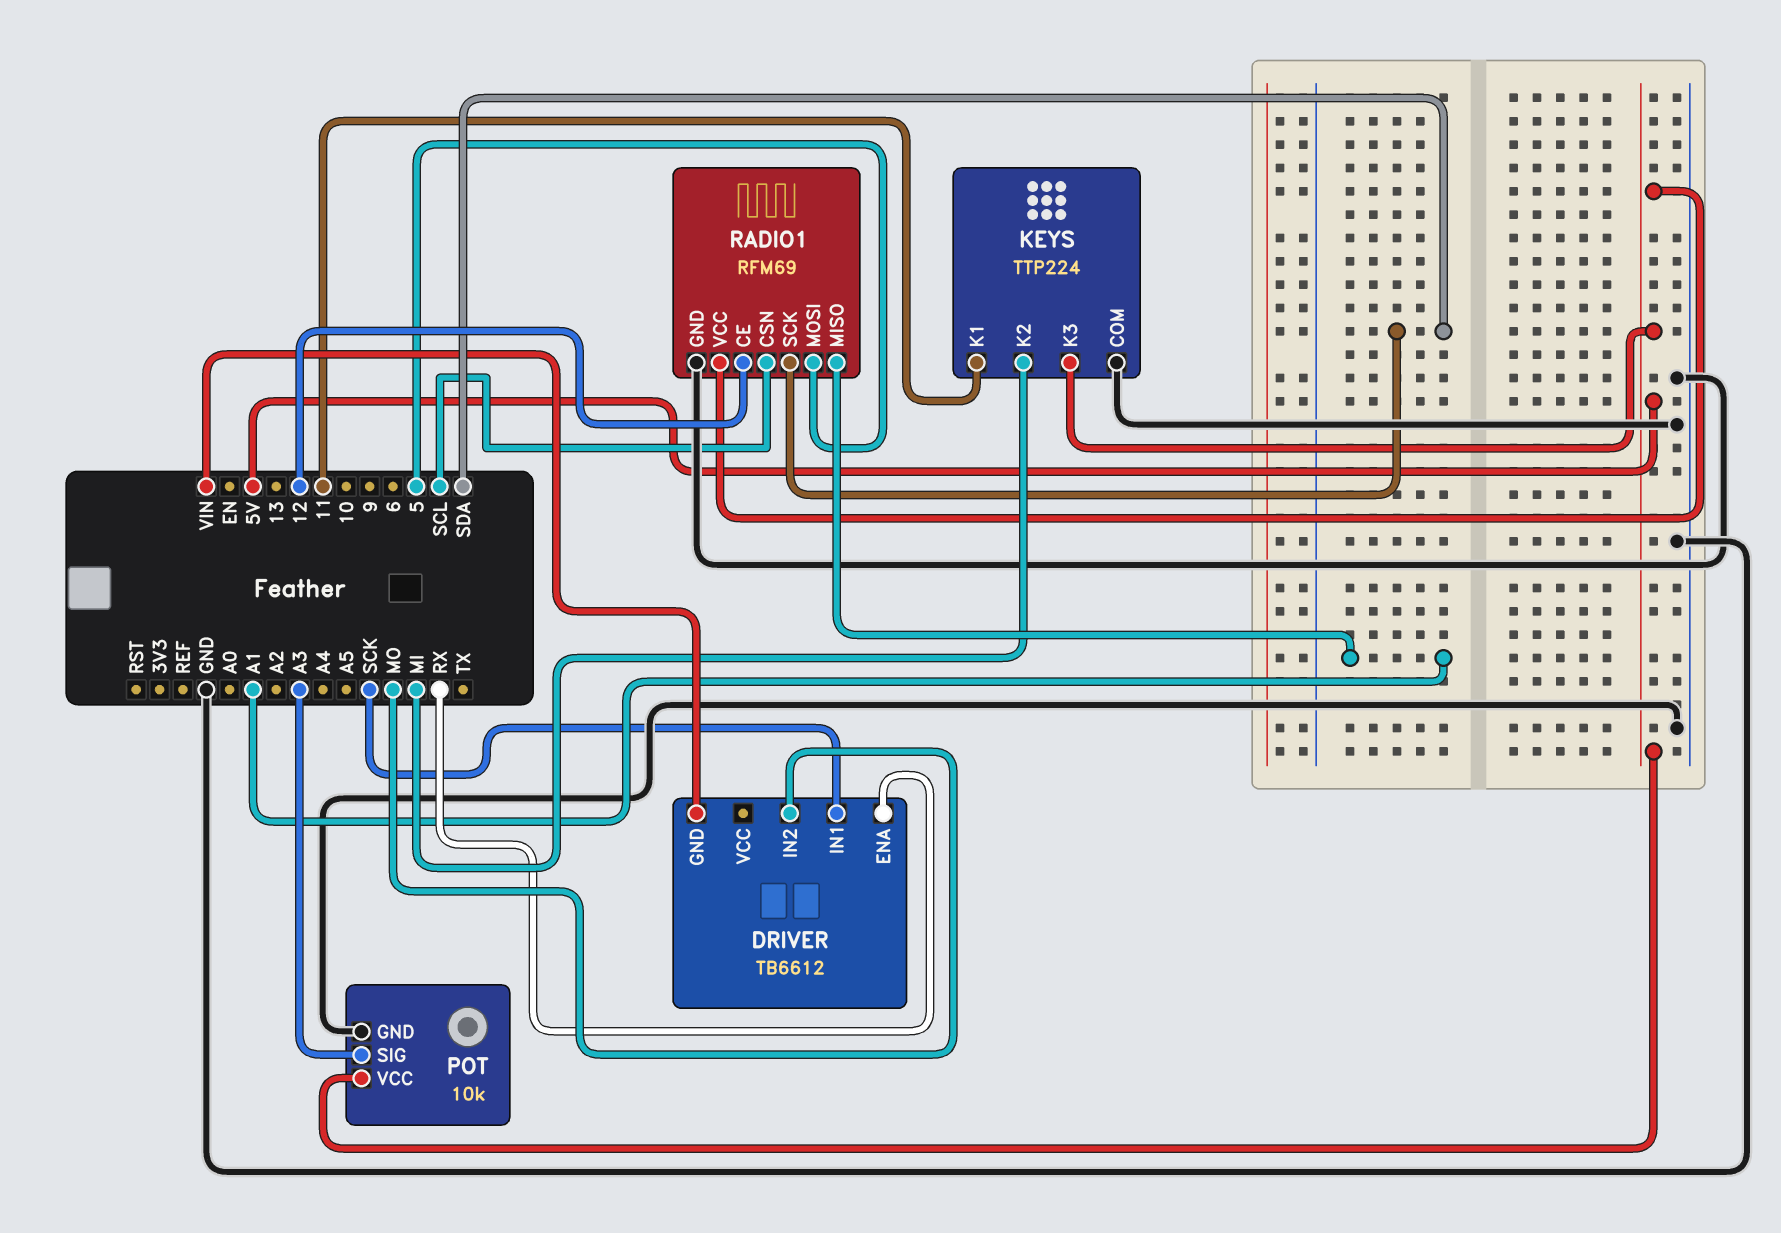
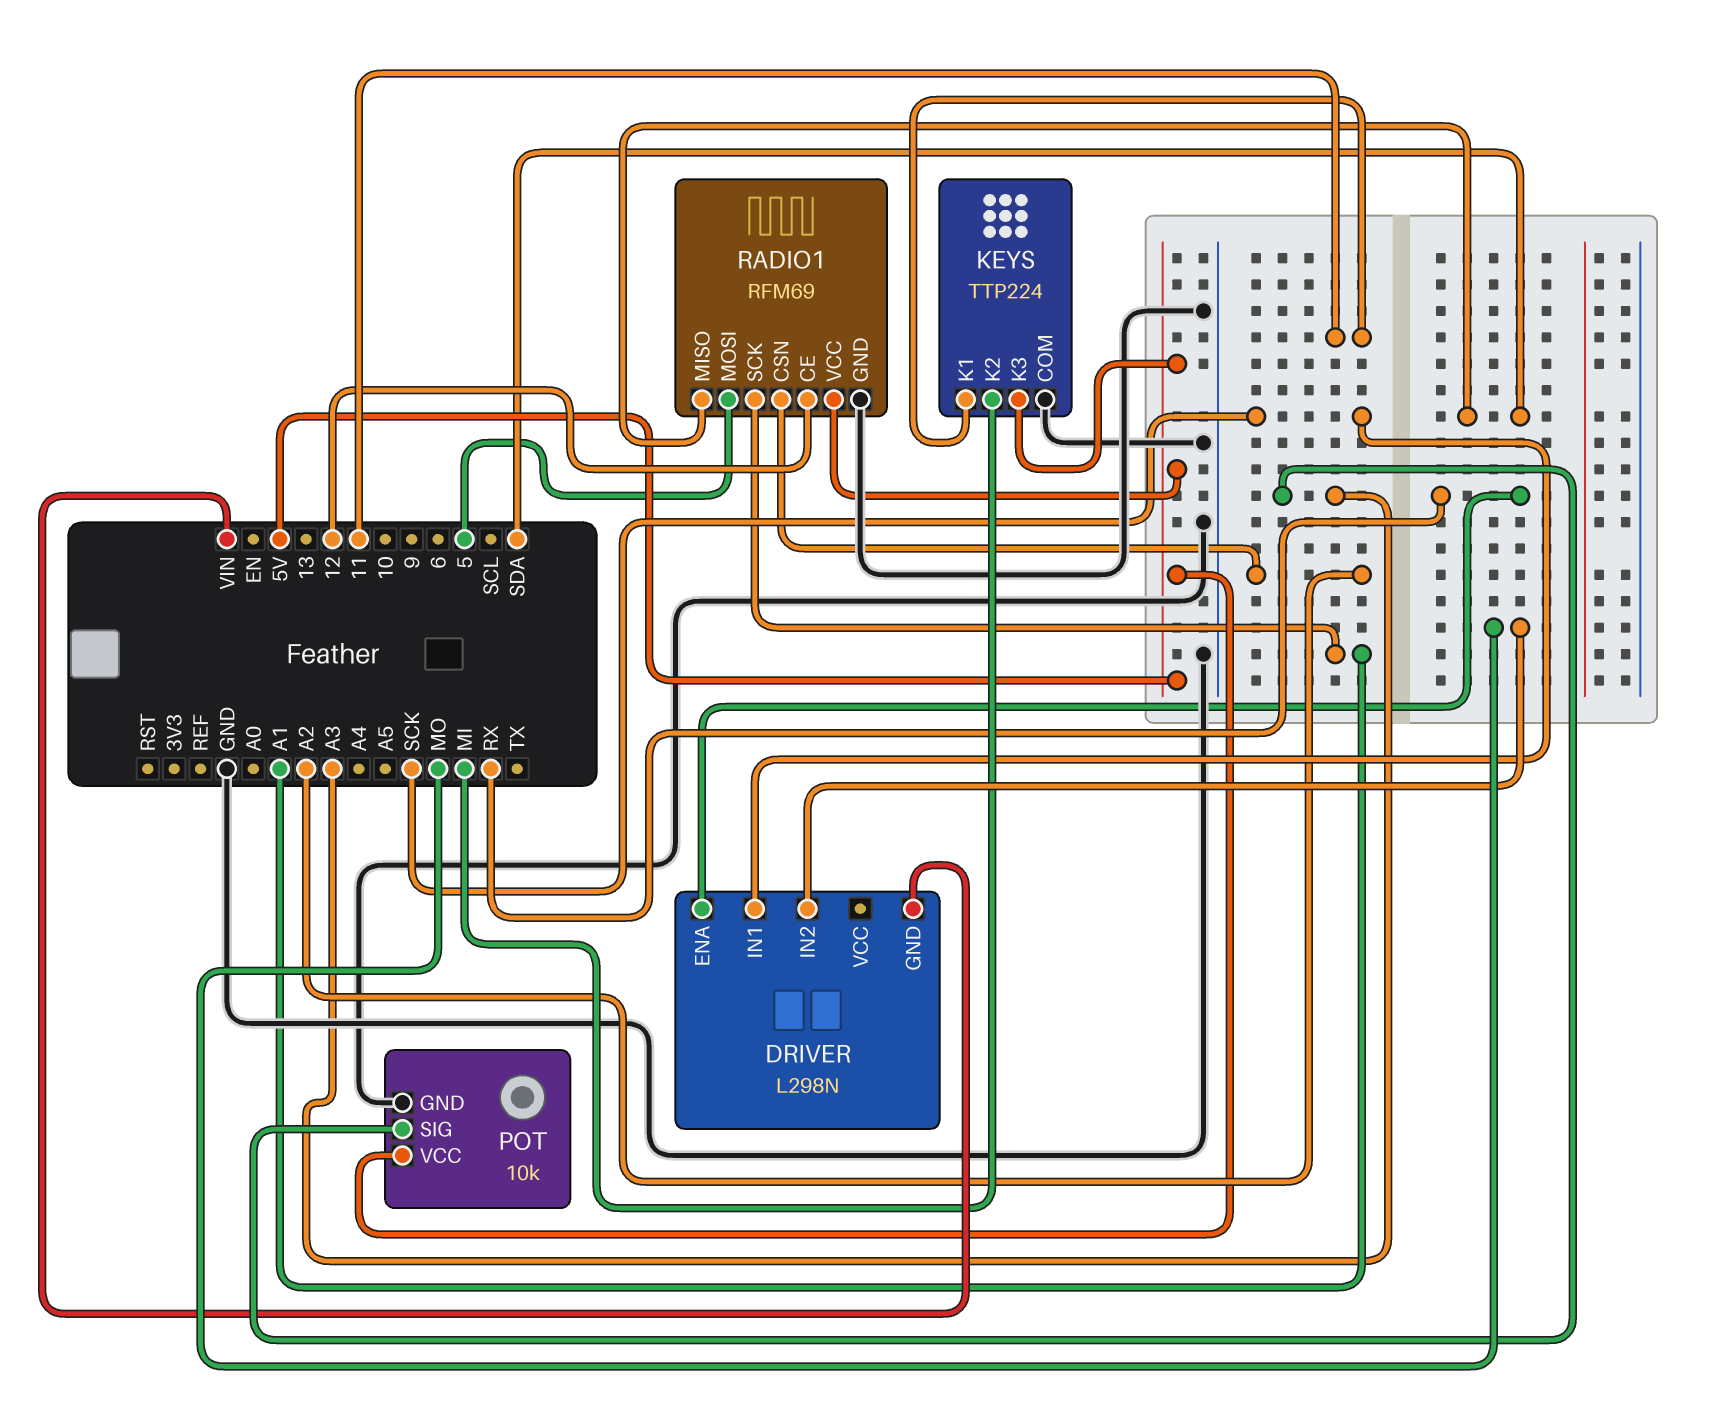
DRIVER: TB6612 -> L298N
RADIO1 pin CSN: SCL -> A2
RADIO1 pin MISO: A1 -> SDA
RADIO1 pin SCK: SDA -> A1

